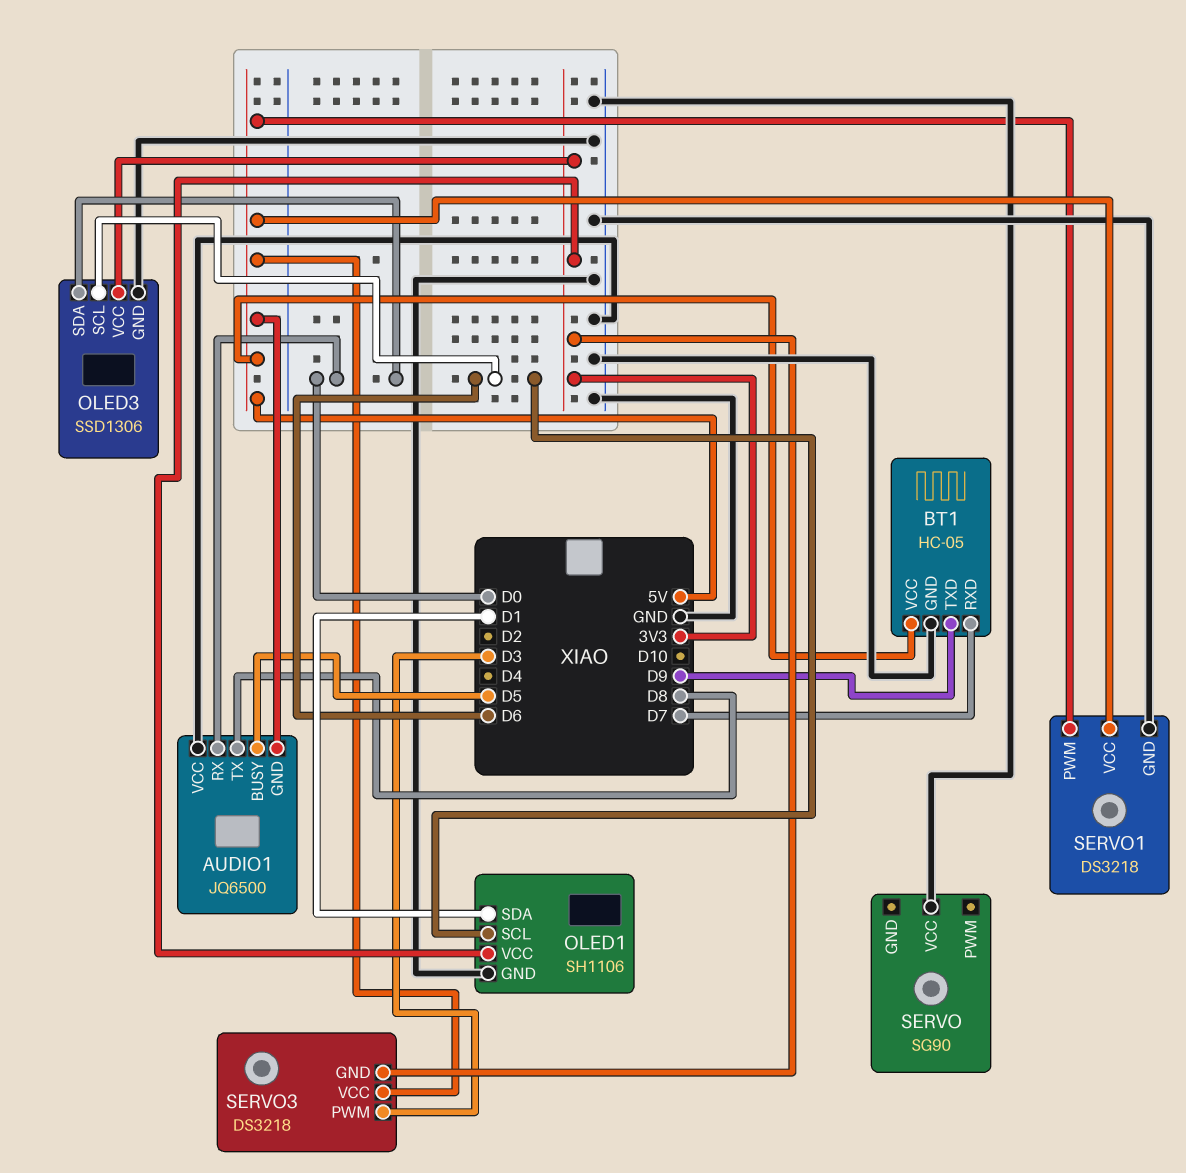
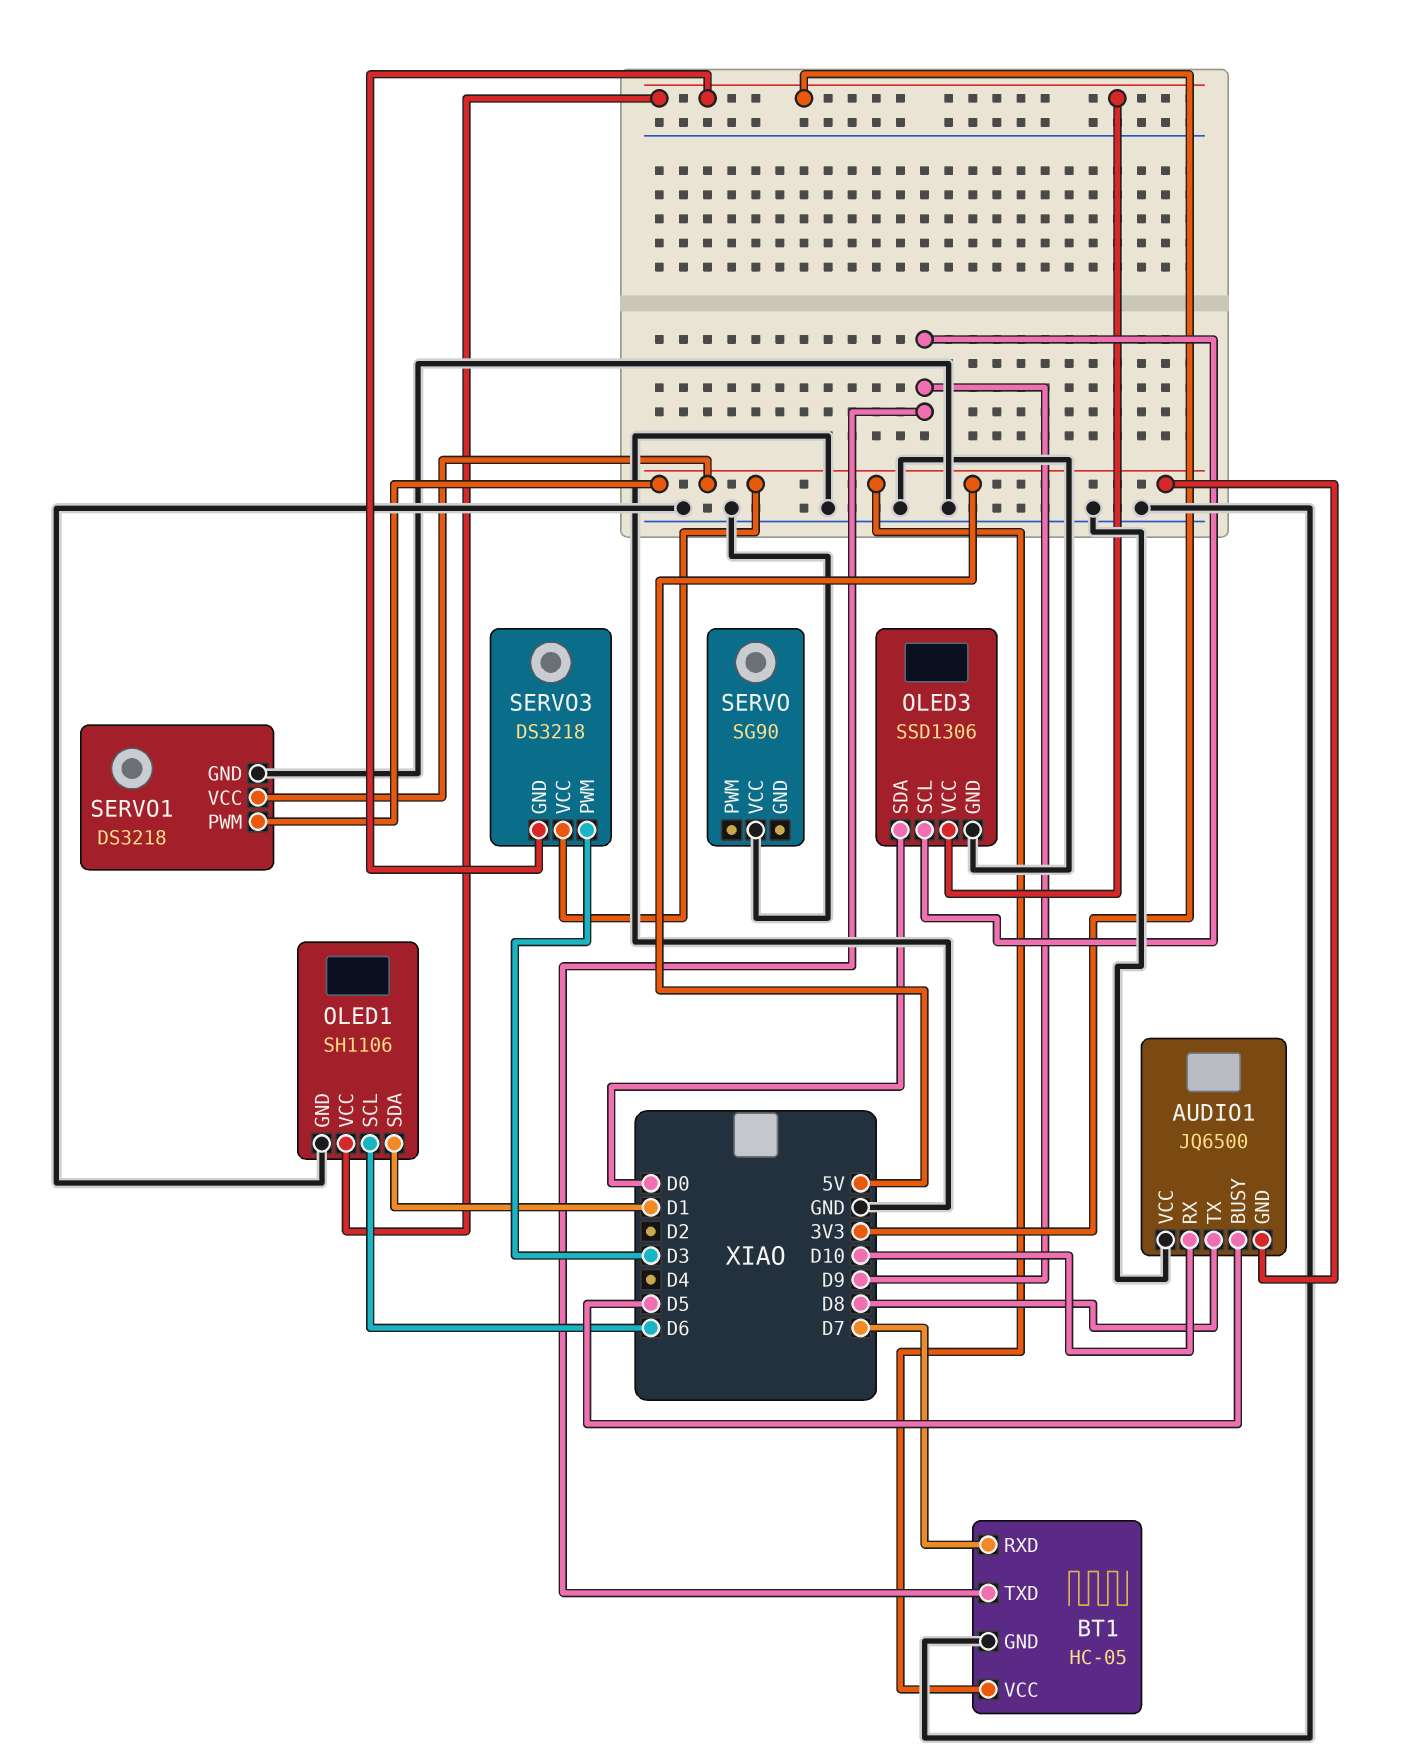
AUDIO1 pin RX: D0 -> D10
OLED3 pin SCL: D6 -> D9

